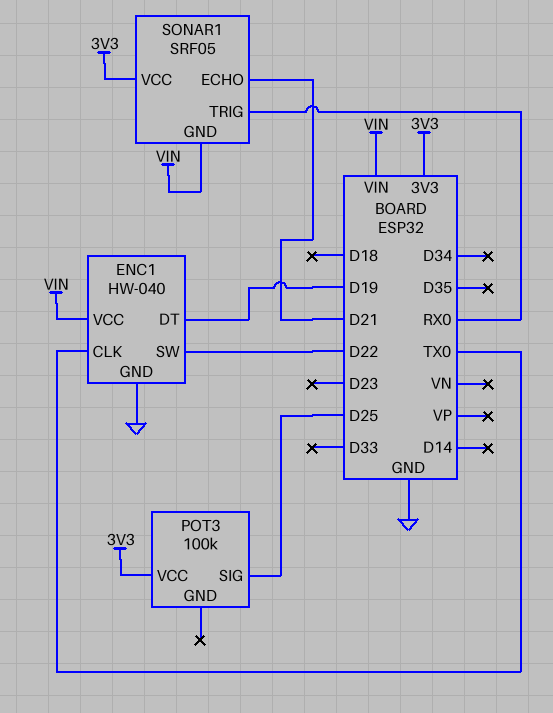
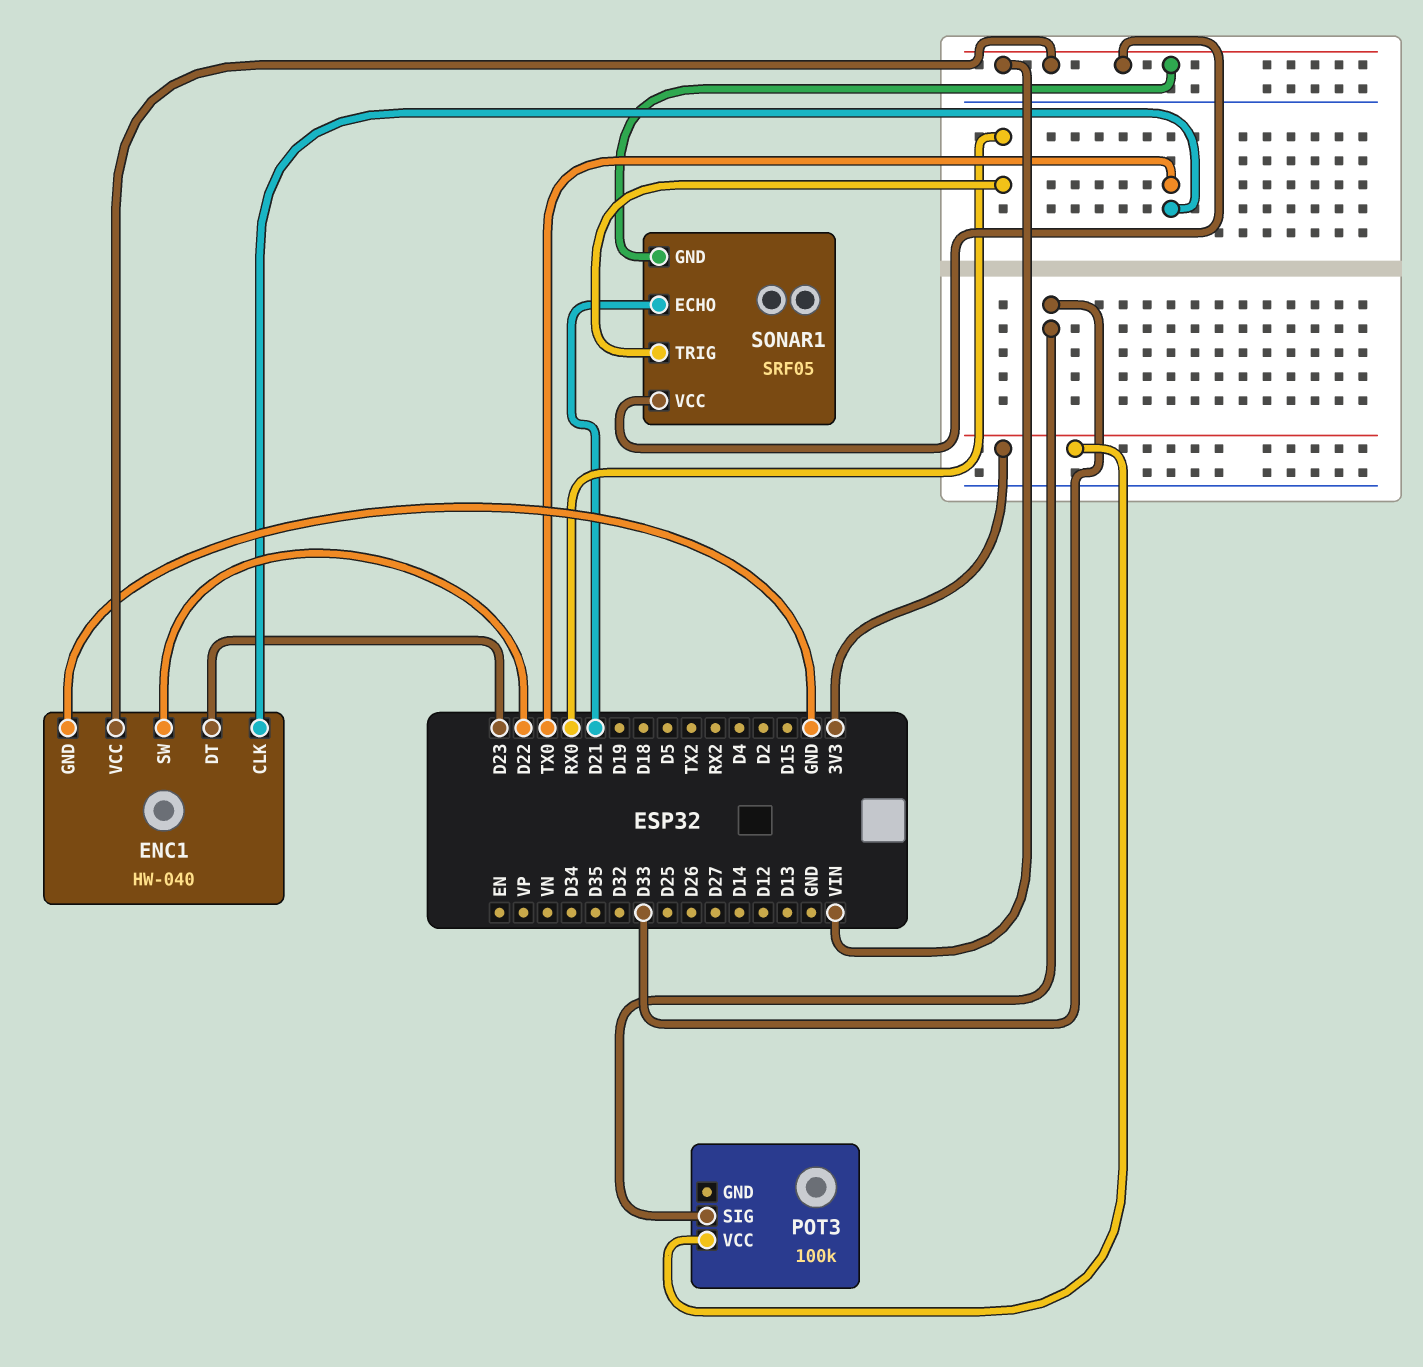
ENC1 pin DT: D19 -> D23
POT3 pin SIG: D25 -> D33
SONAR1 pin VCC: 3V3 -> VIN

